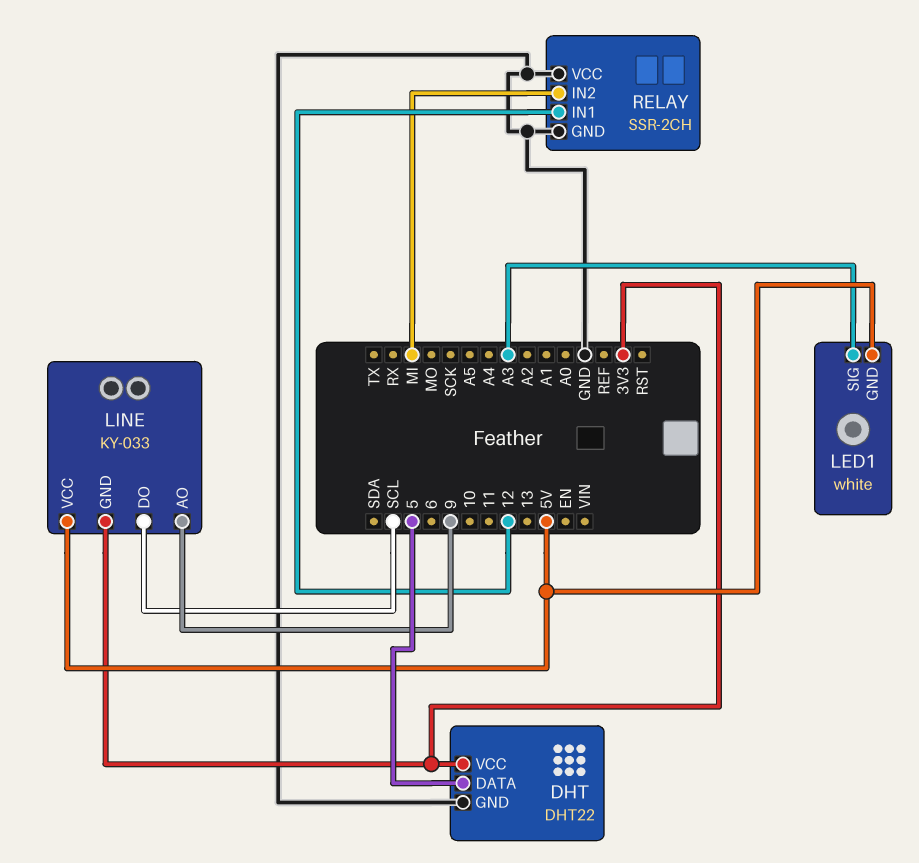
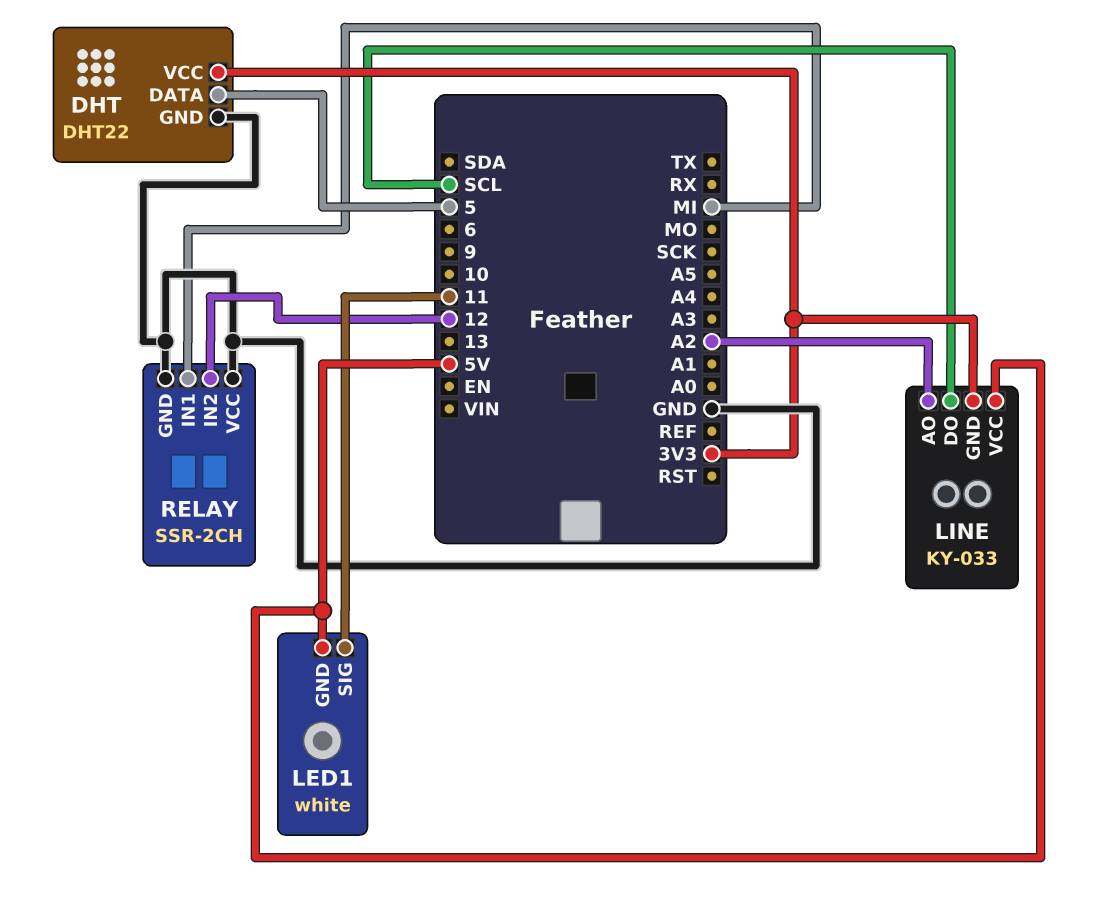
LED1 pin SIG: A3 -> 11
LINE pin AO: 9 -> A2
RELAY pin IN1: 12 -> MI
RELAY pin IN2: MI -> 12

